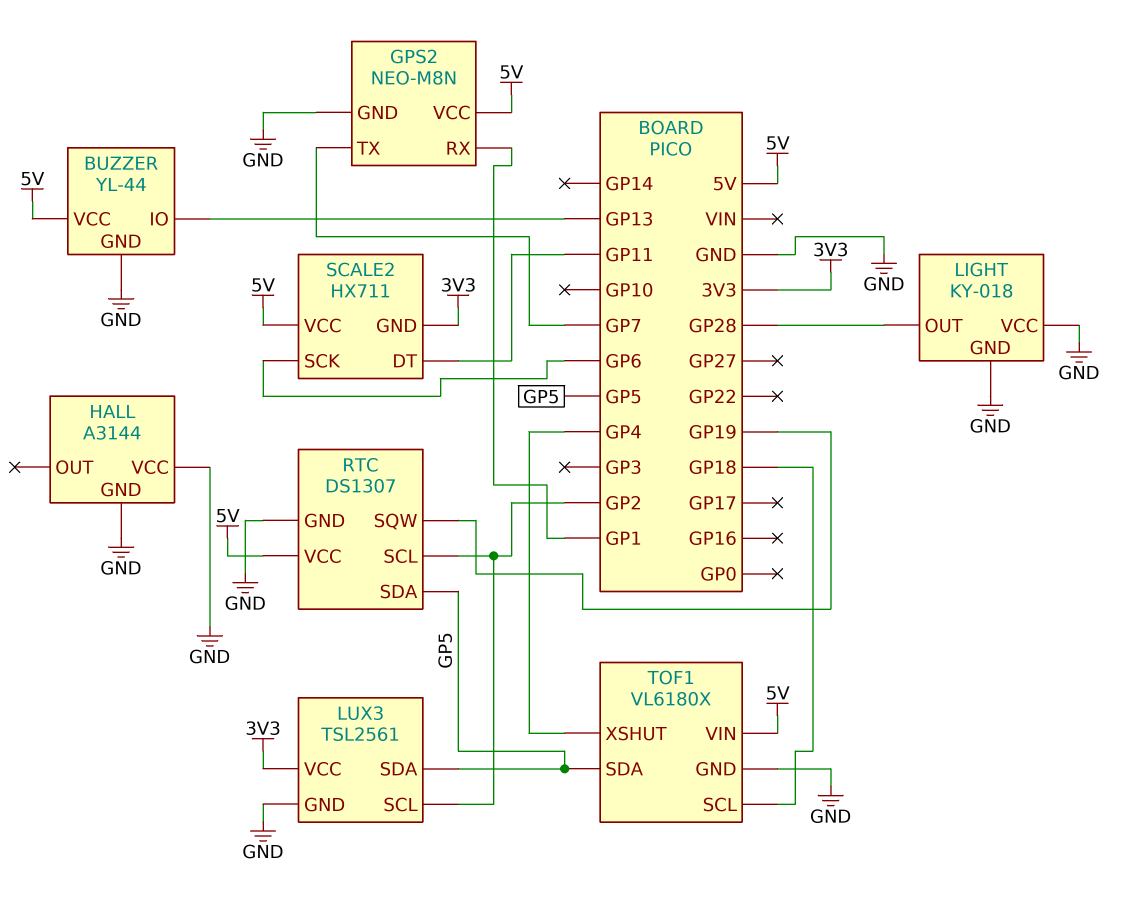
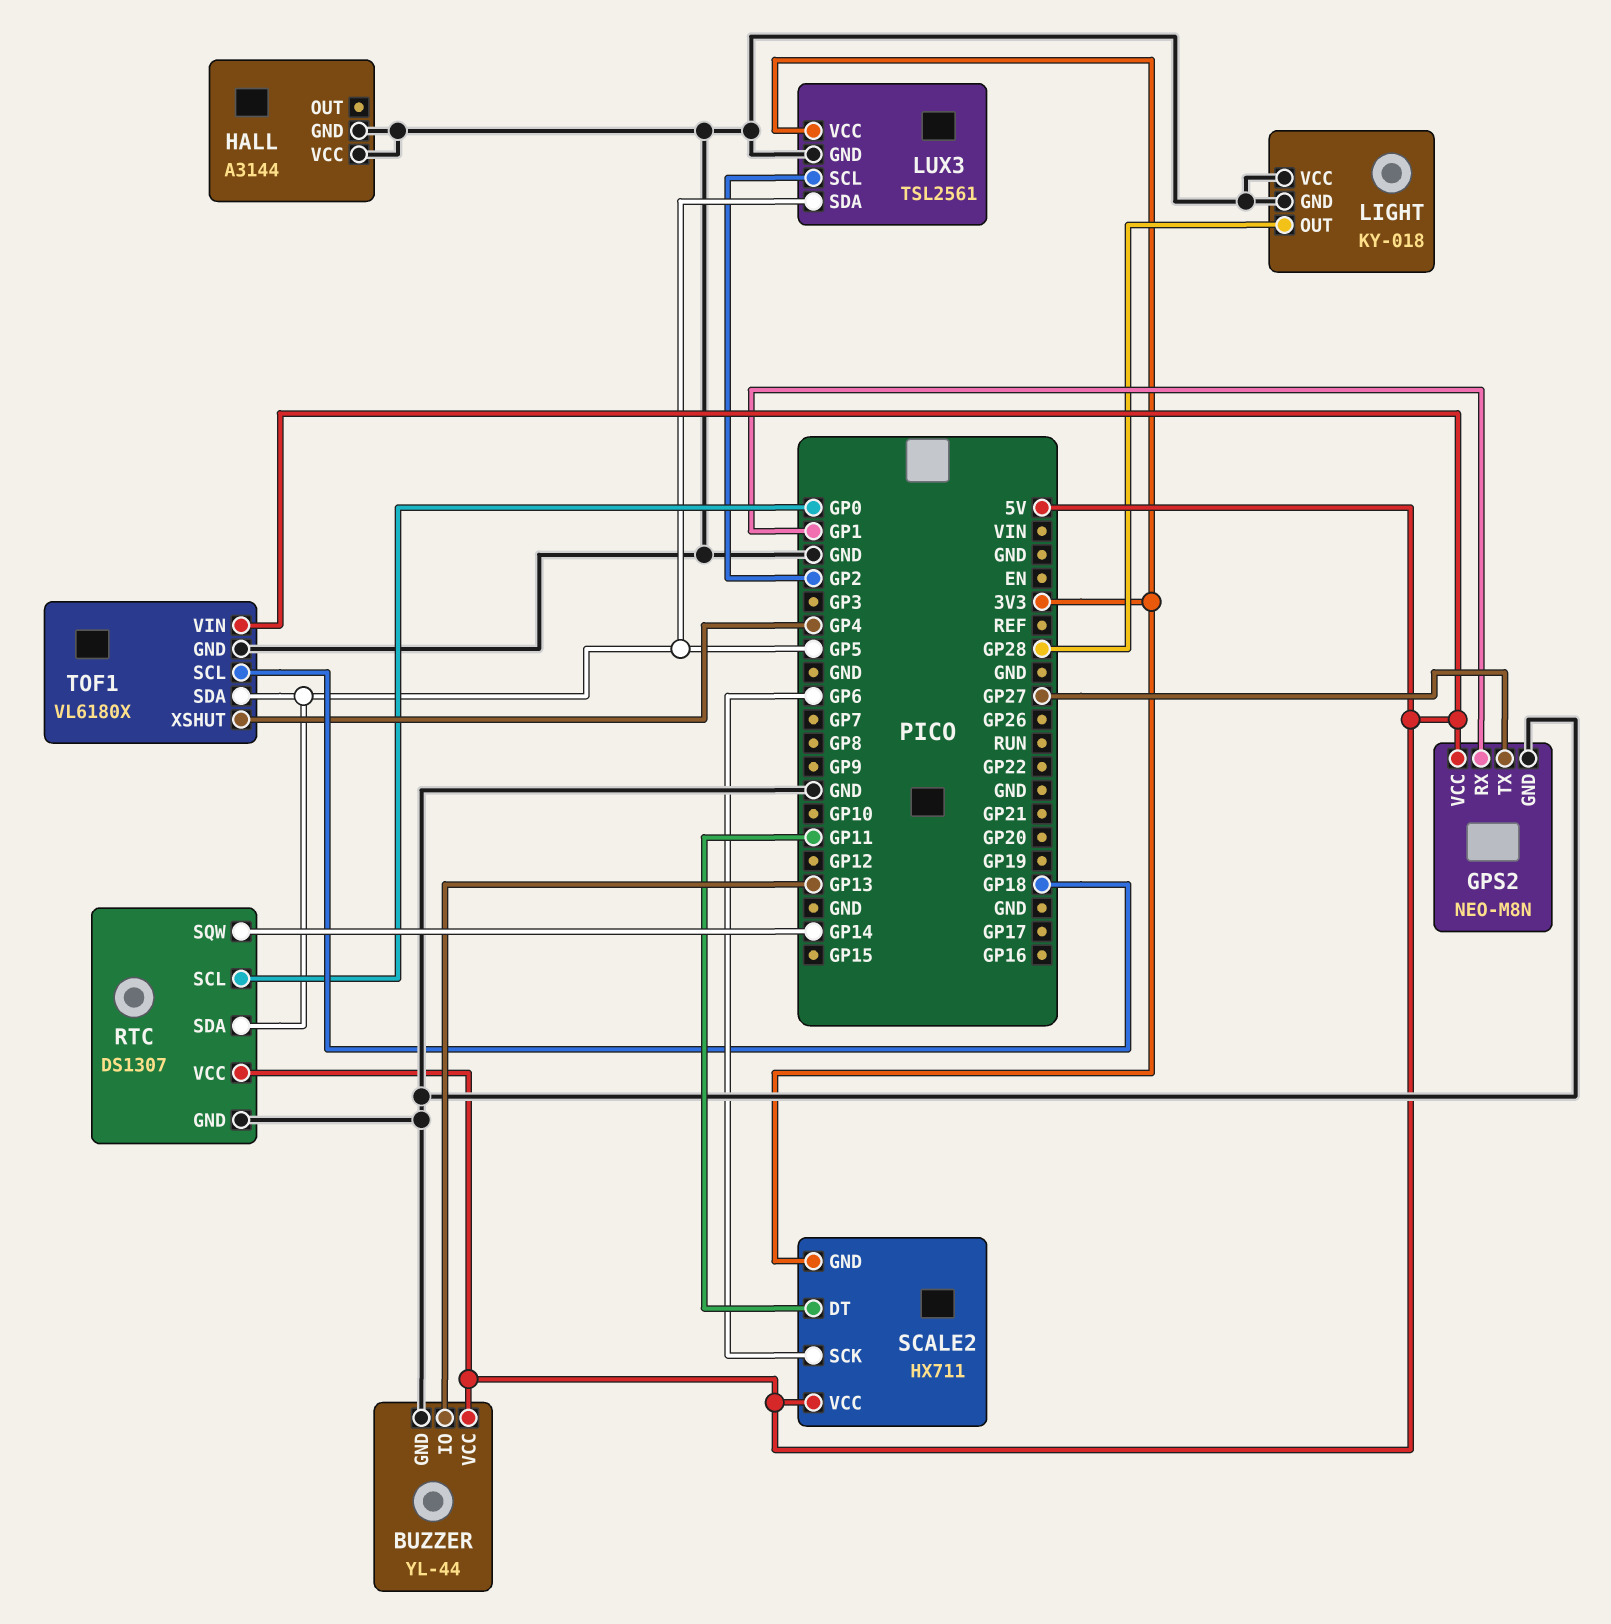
GPS2 pin TX: GP7 -> GP27
RTC pin SCL: GP2 -> GP0
RTC pin SQW: GP19 -> GP14

